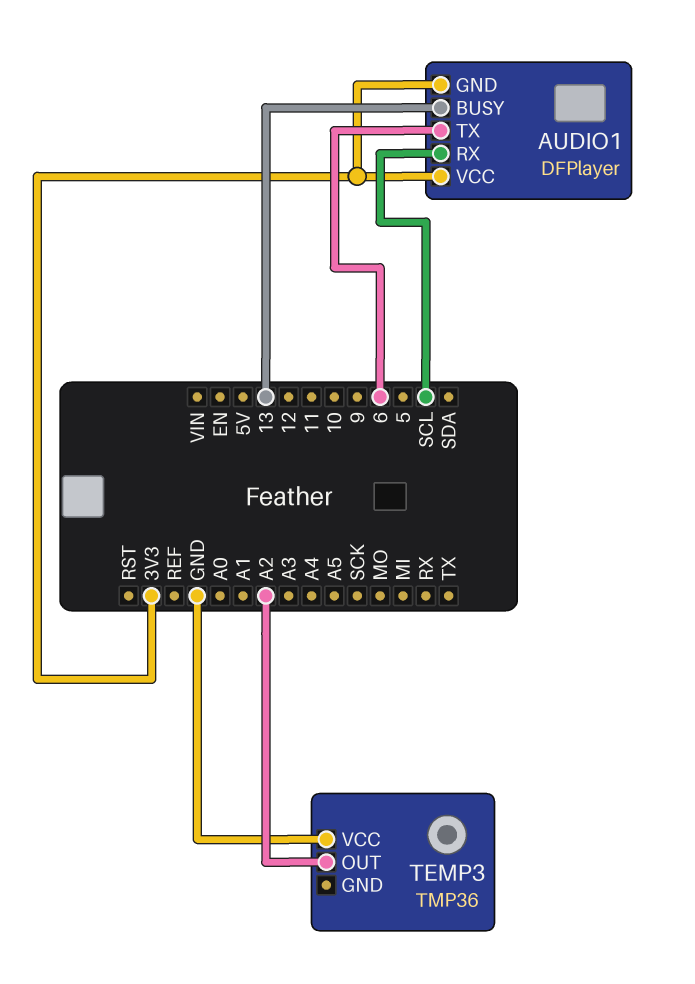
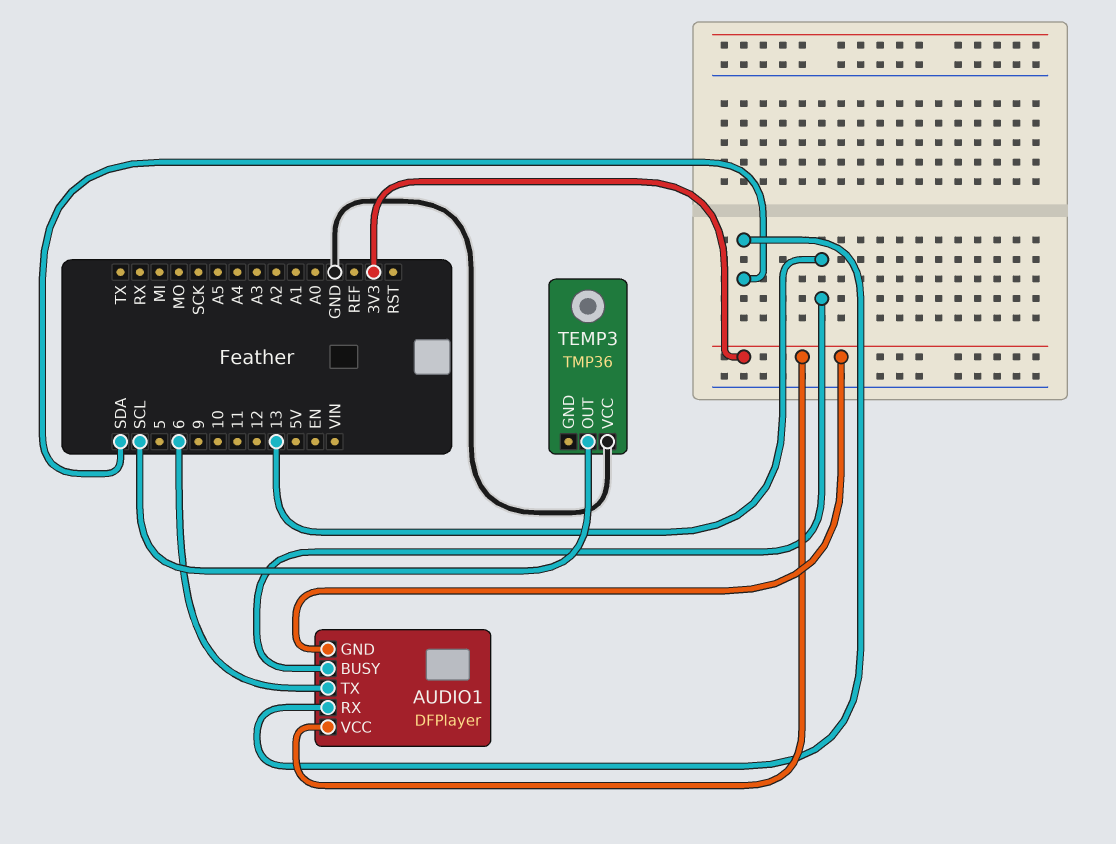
AUDIO1 pin RX: SCL -> SDA
TEMP3 pin OUT: A2 -> SCL

